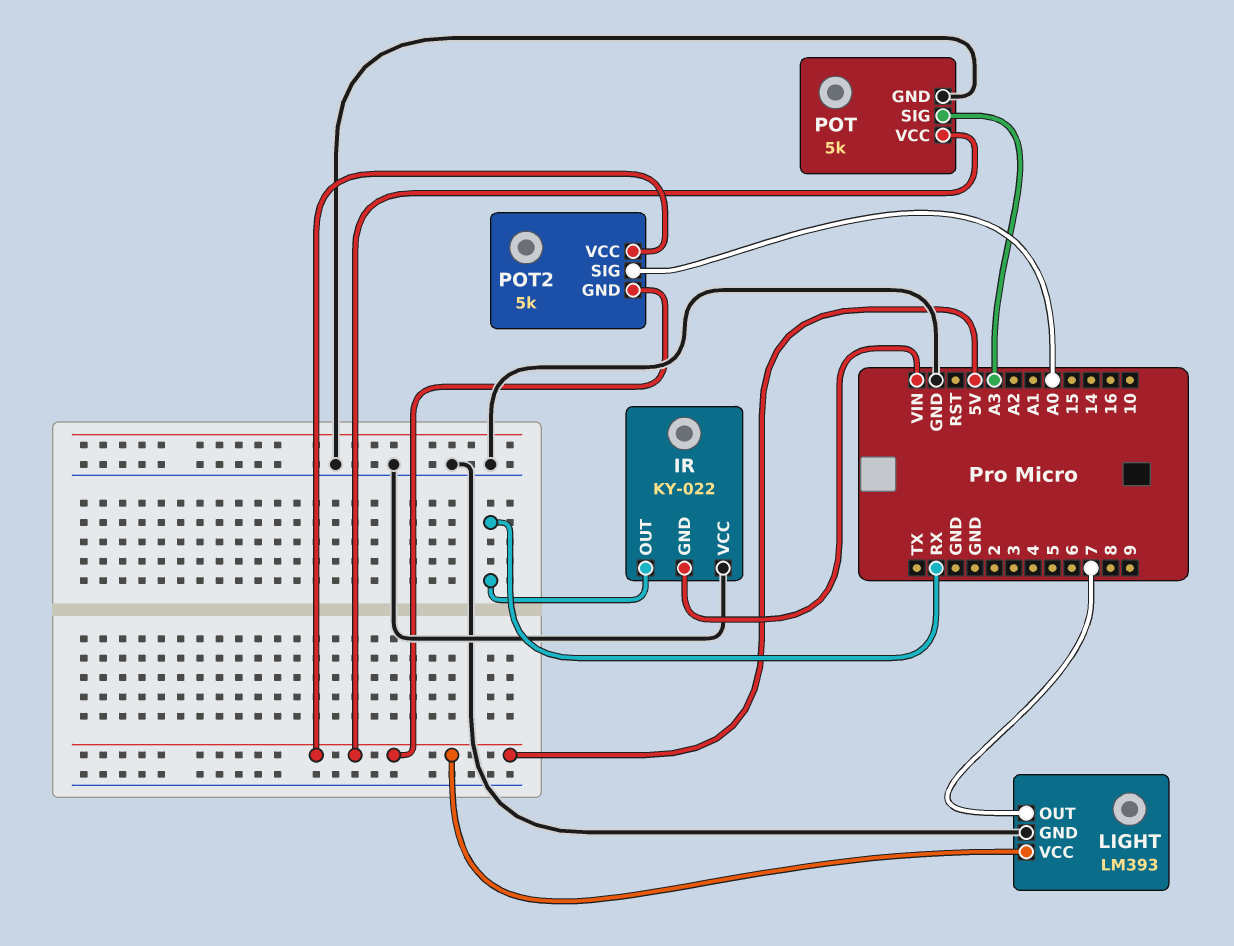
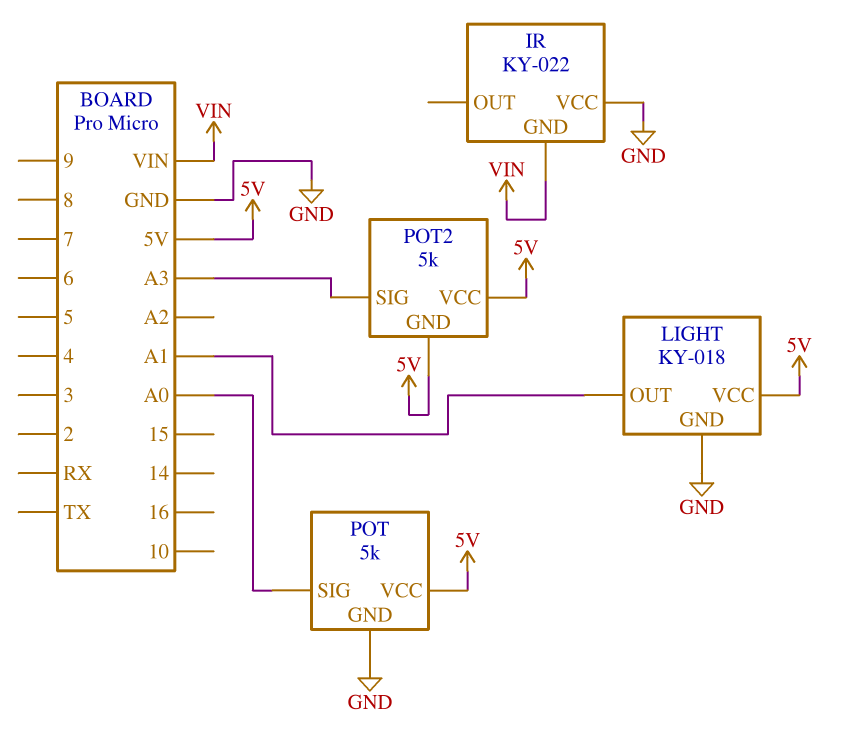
IR pin OUT: RX -> none
LIGHT: LM393 -> KY-018
LIGHT pin OUT: 7 -> A1
POT pin SIG: A3 -> A0
POT2 pin SIG: A0 -> A3

